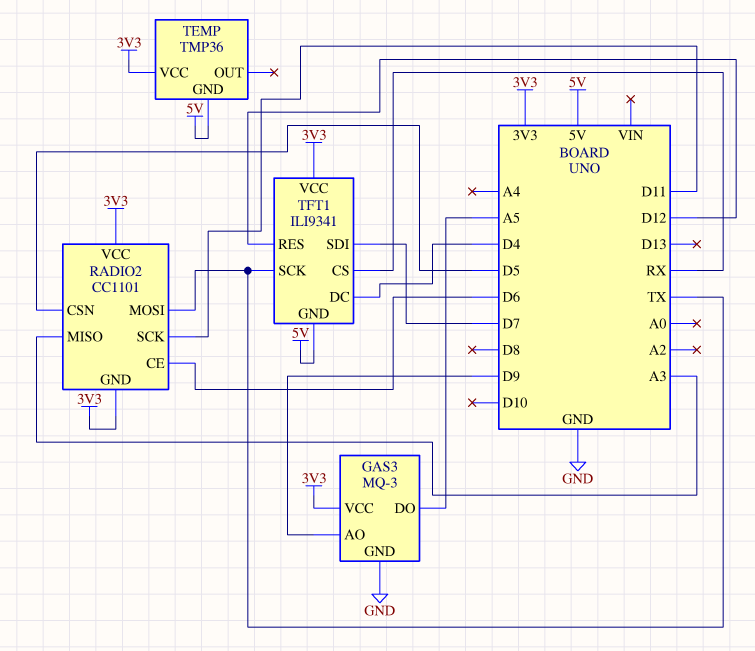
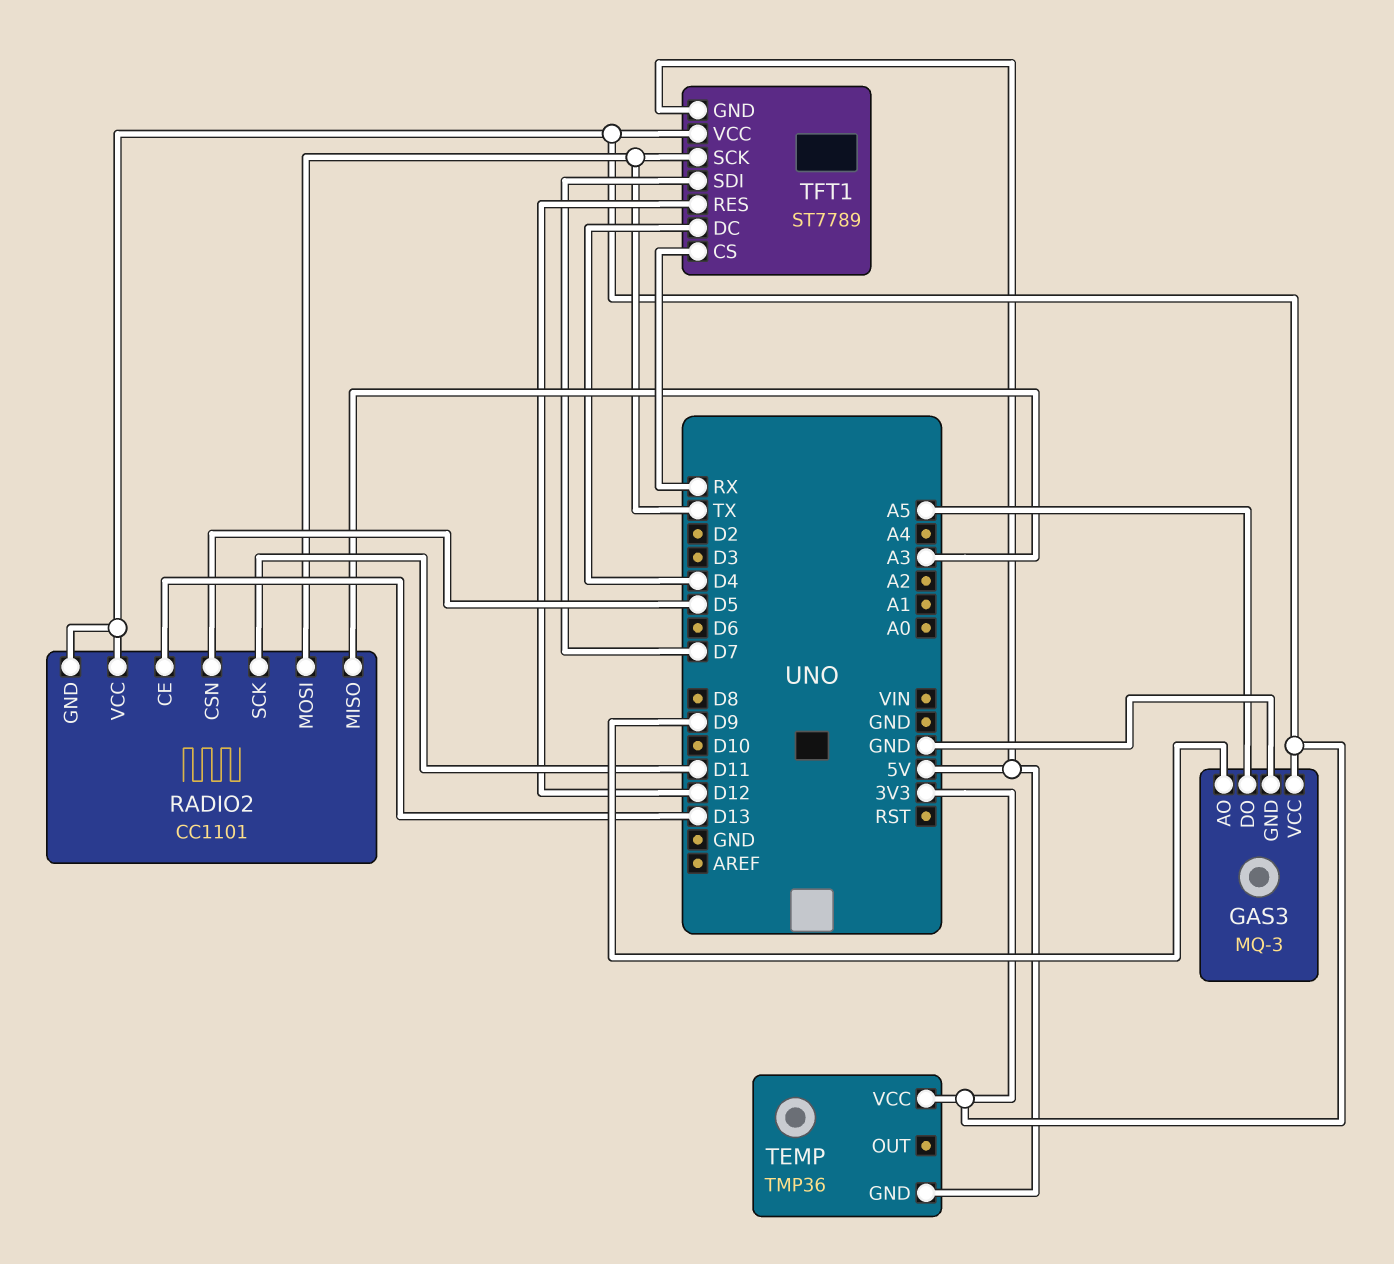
RADIO2 pin CE: D6 -> D13
TFT1: ILI9341 -> ST7789

